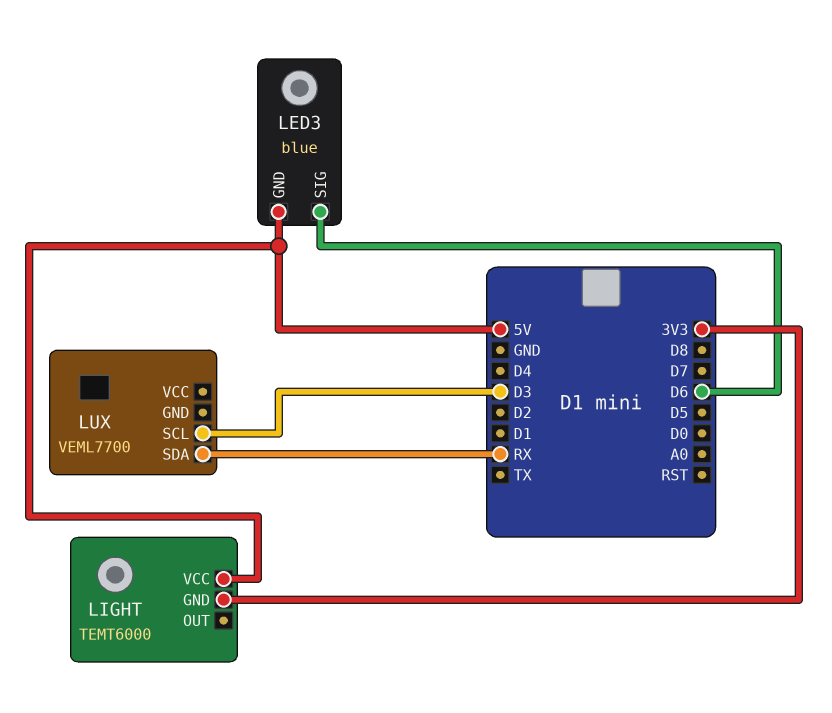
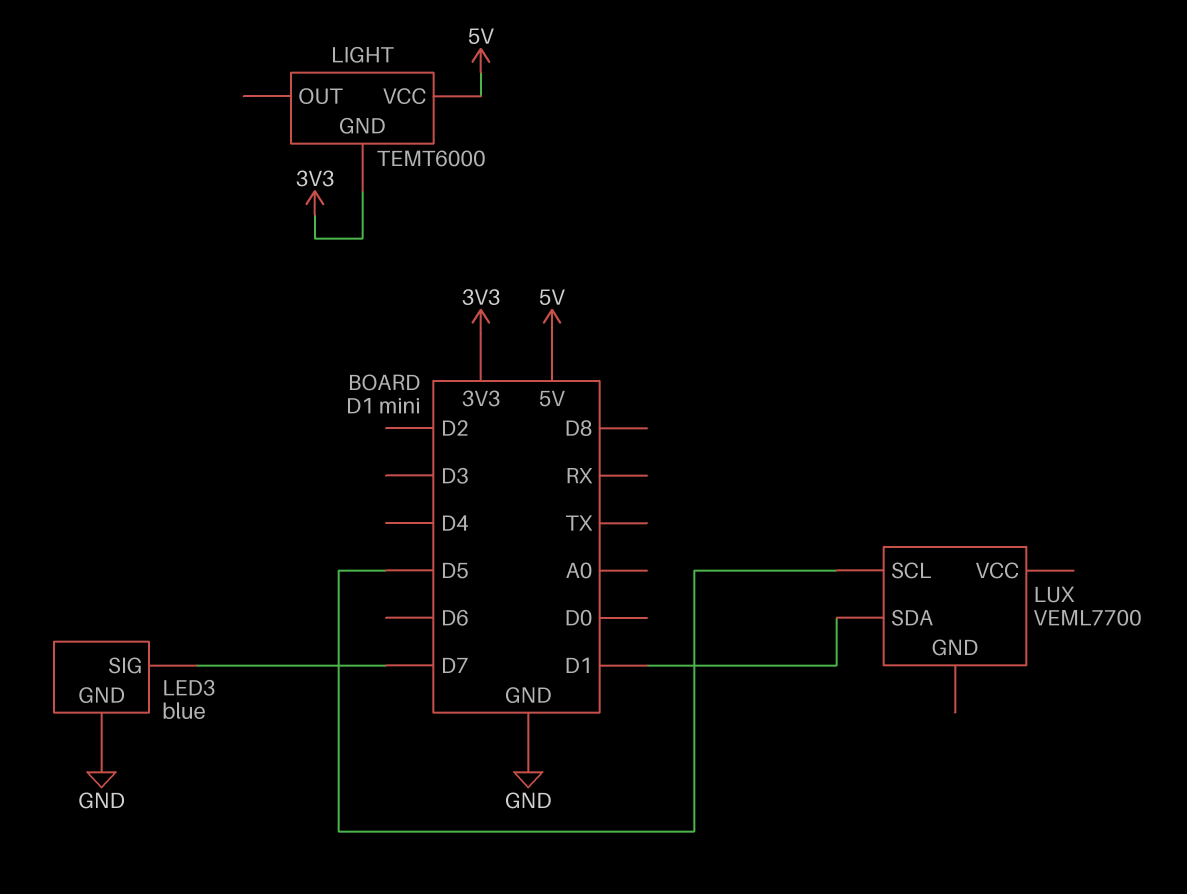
LED3 pin GND: 5V -> GND
LED3 pin SIG: D6 -> D7
LUX pin SCL: D3 -> D5
LUX pin SDA: RX -> D1

